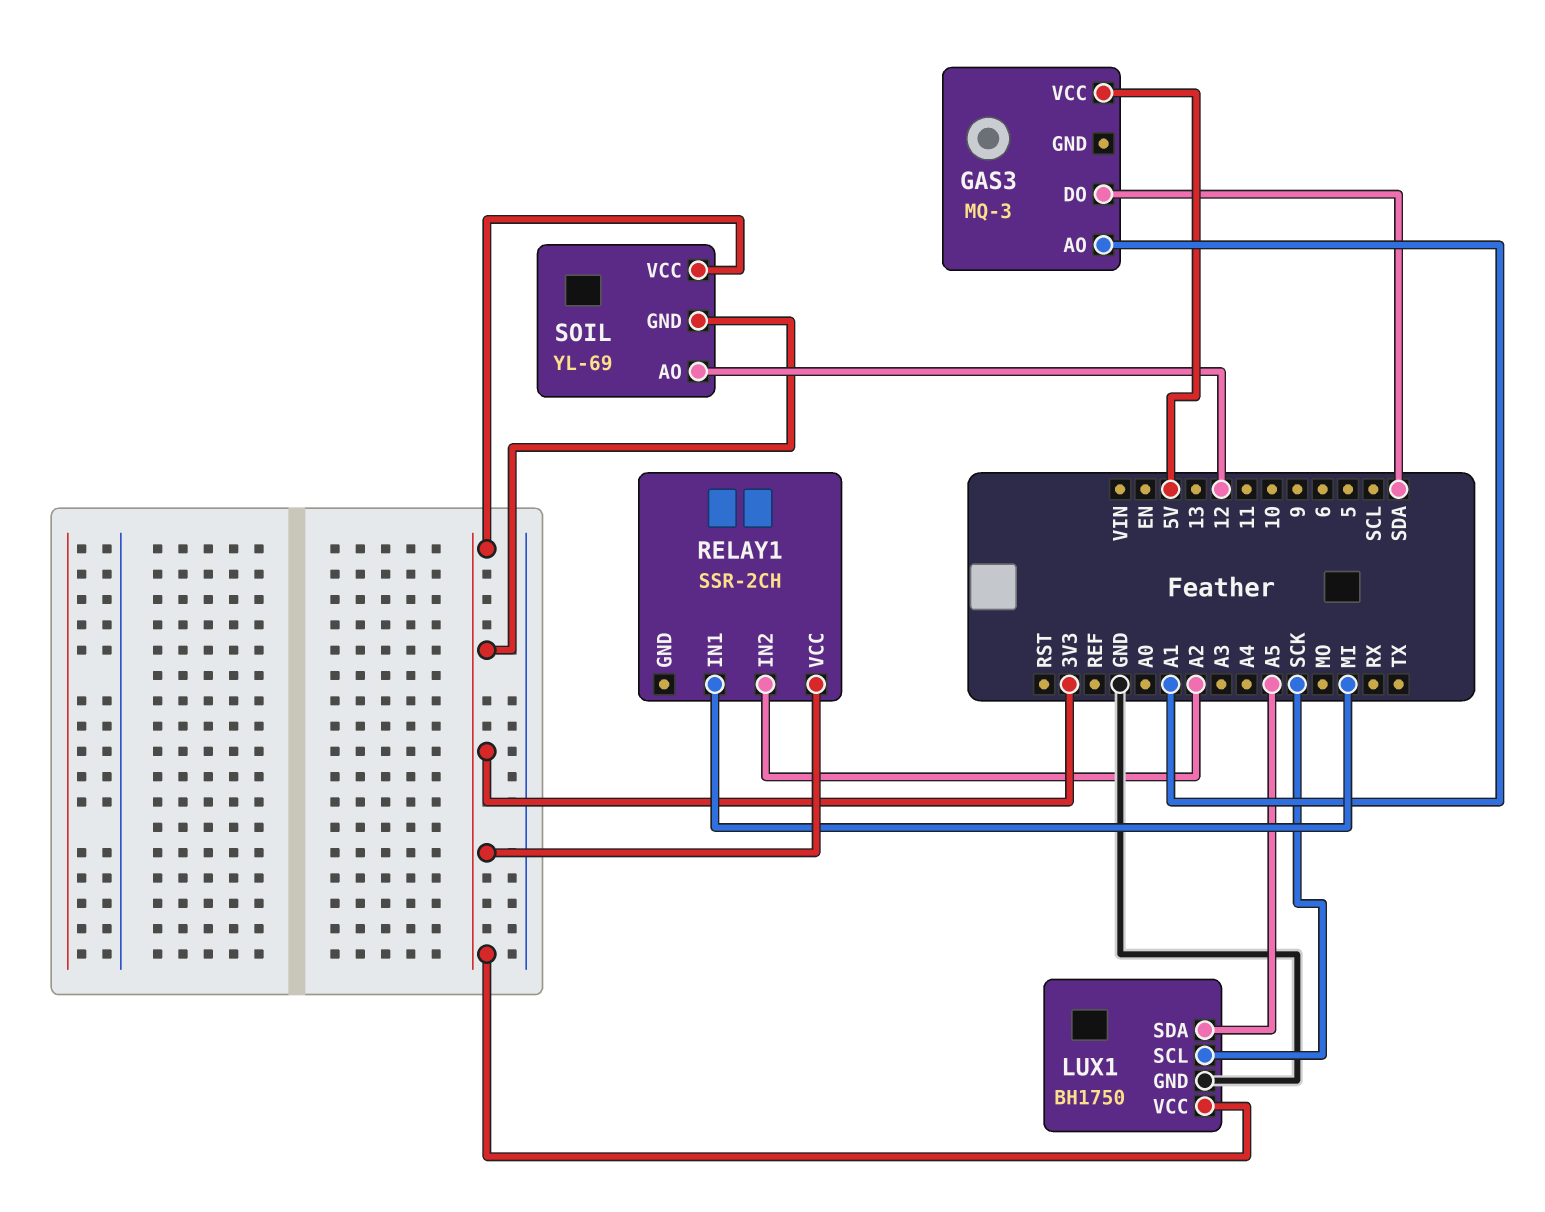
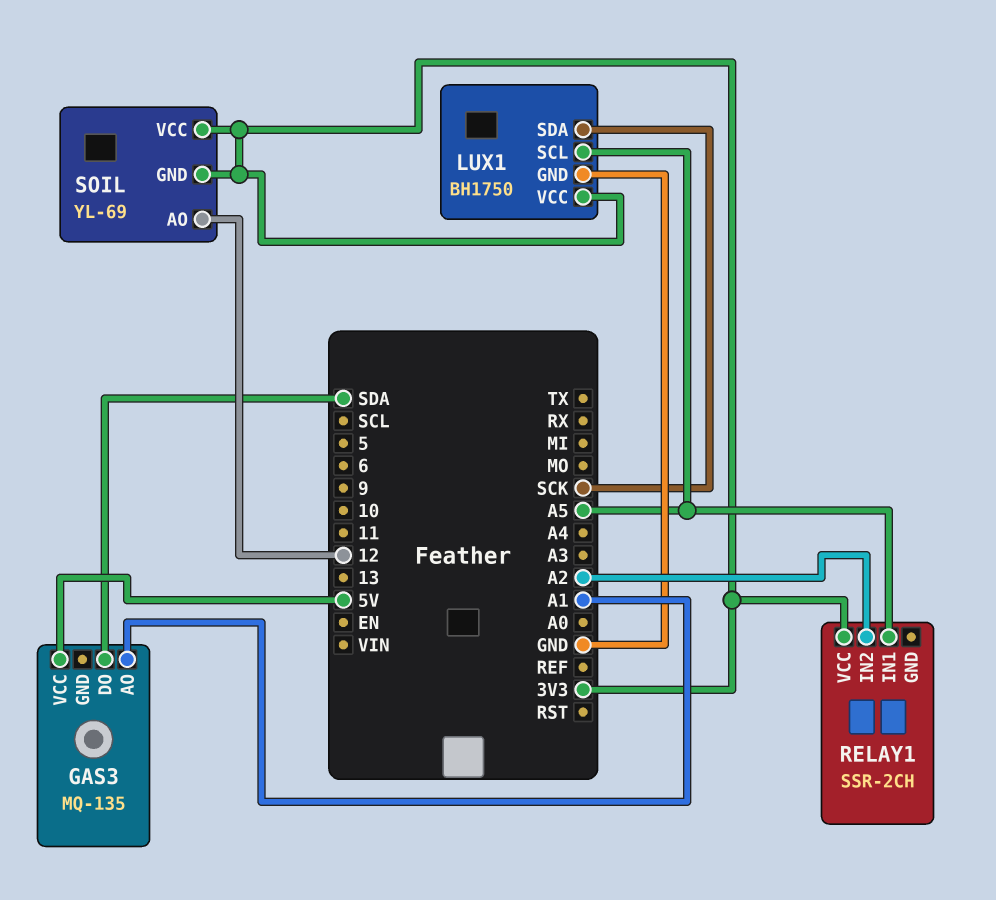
GAS3: MQ-3 -> MQ-135
LUX1 pin SCL: SCK -> A5
LUX1 pin SDA: A5 -> SCK
RELAY1 pin IN1: MI -> A5

